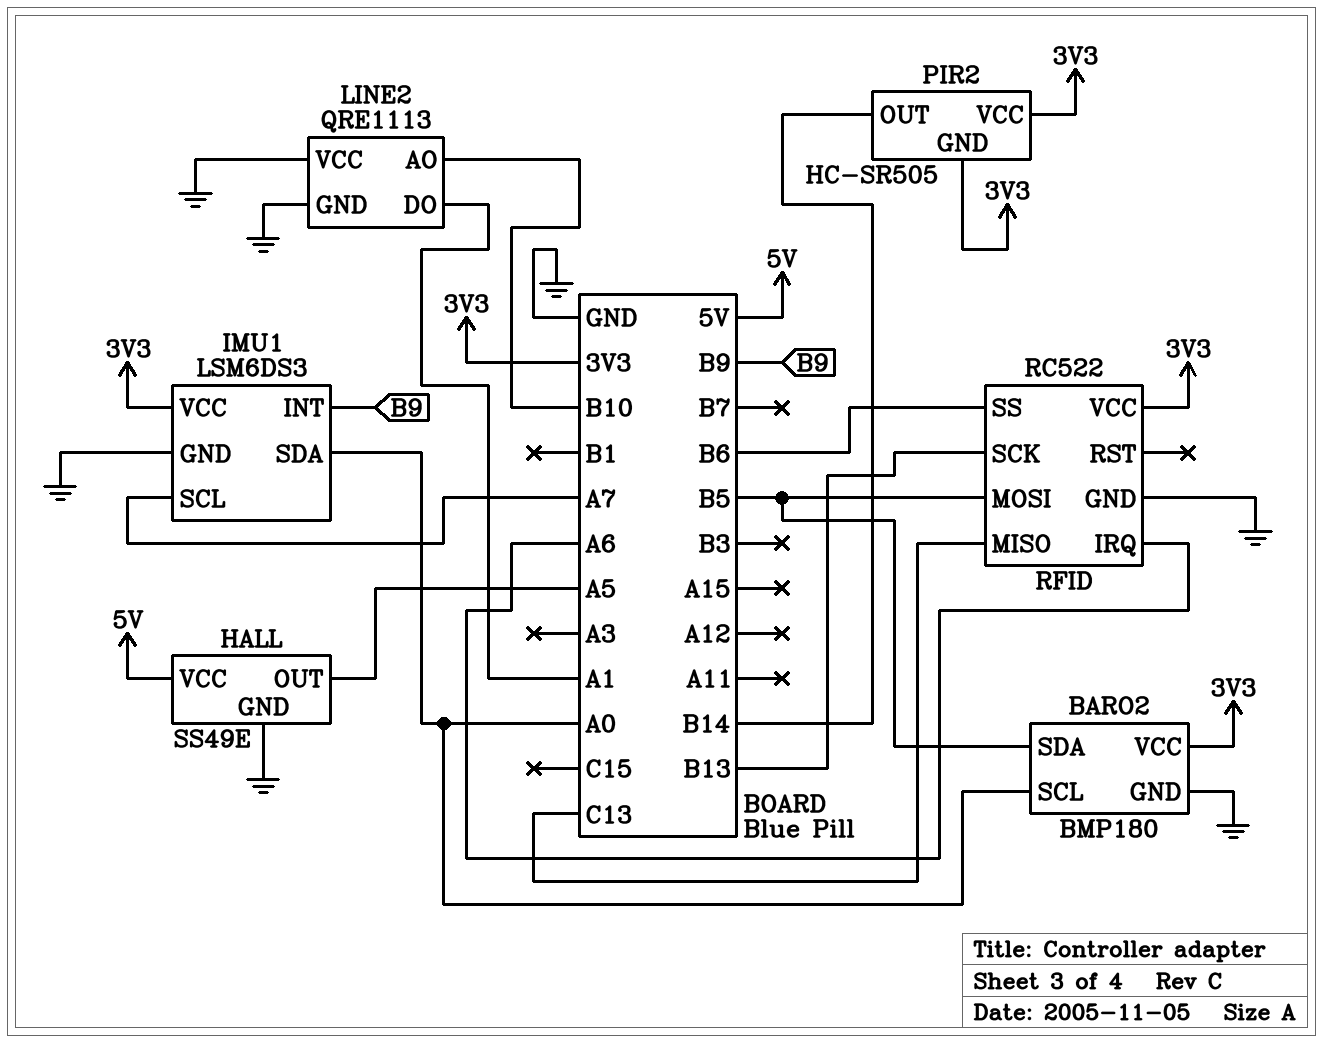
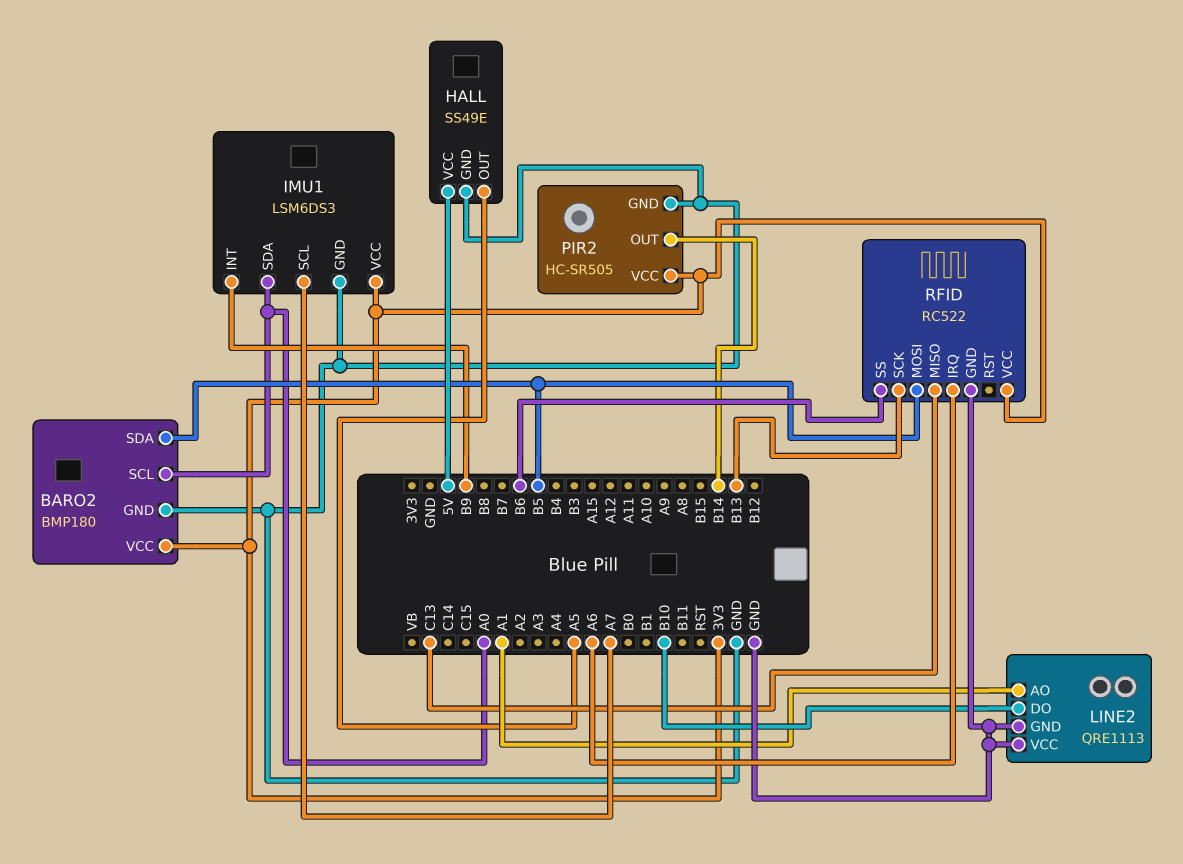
LINE2 pin AO: B10 -> A1
LINE2 pin DO: A1 -> B10
PIR2 pin GND: 3V3 -> GND

